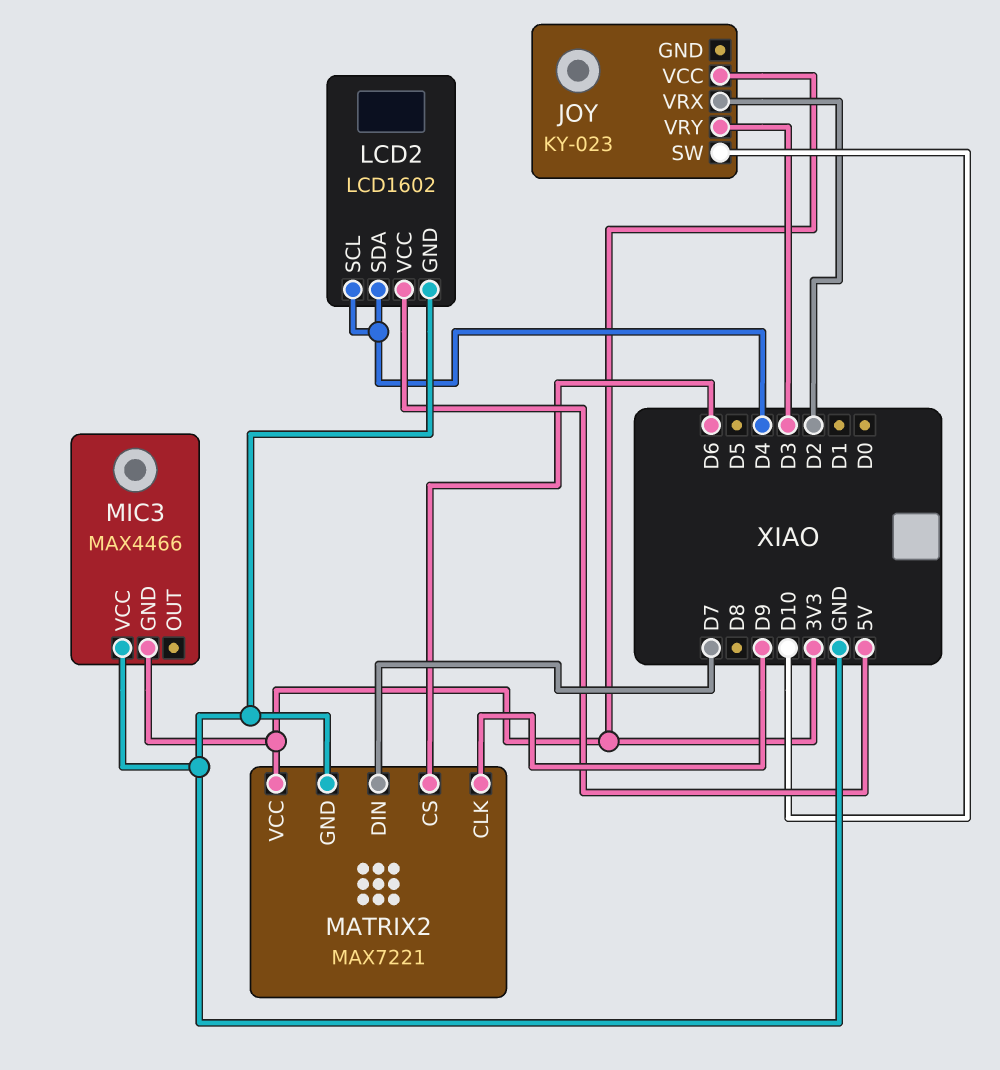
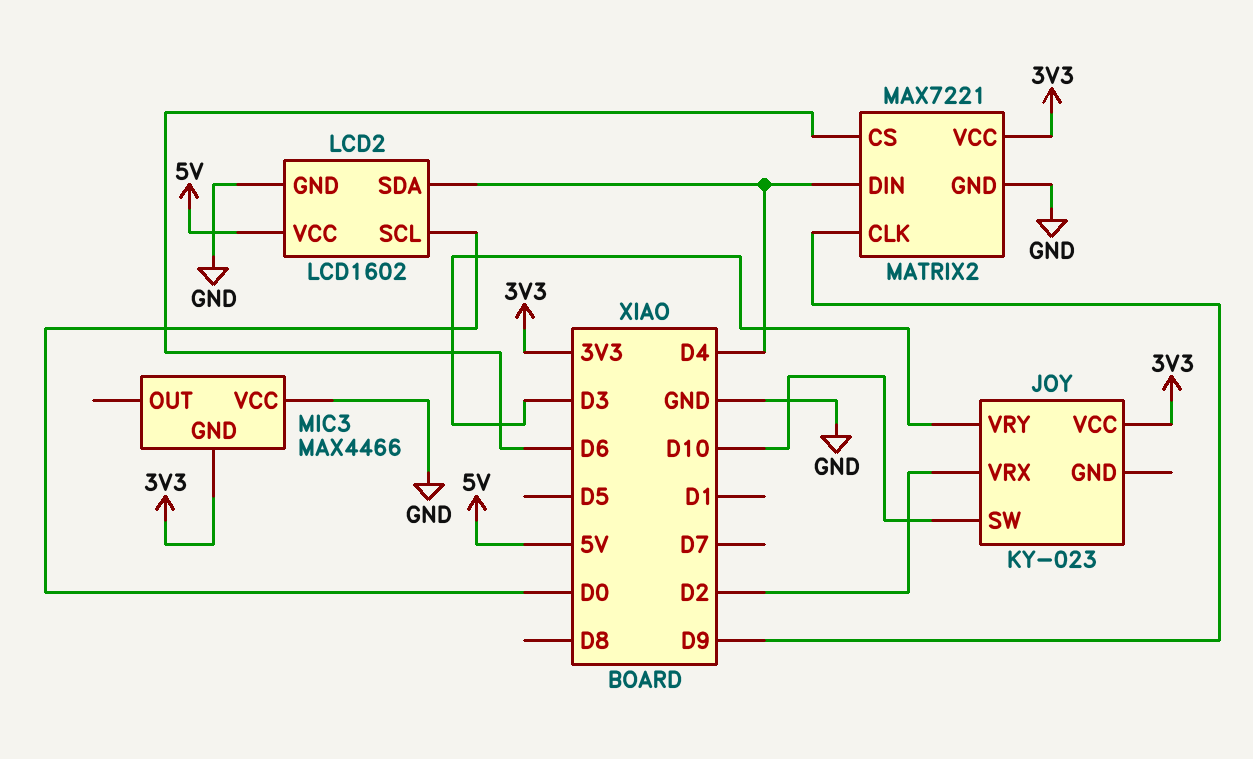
LCD2 pin SCL: D4 -> D0
MATRIX2 pin DIN: D7 -> D4

